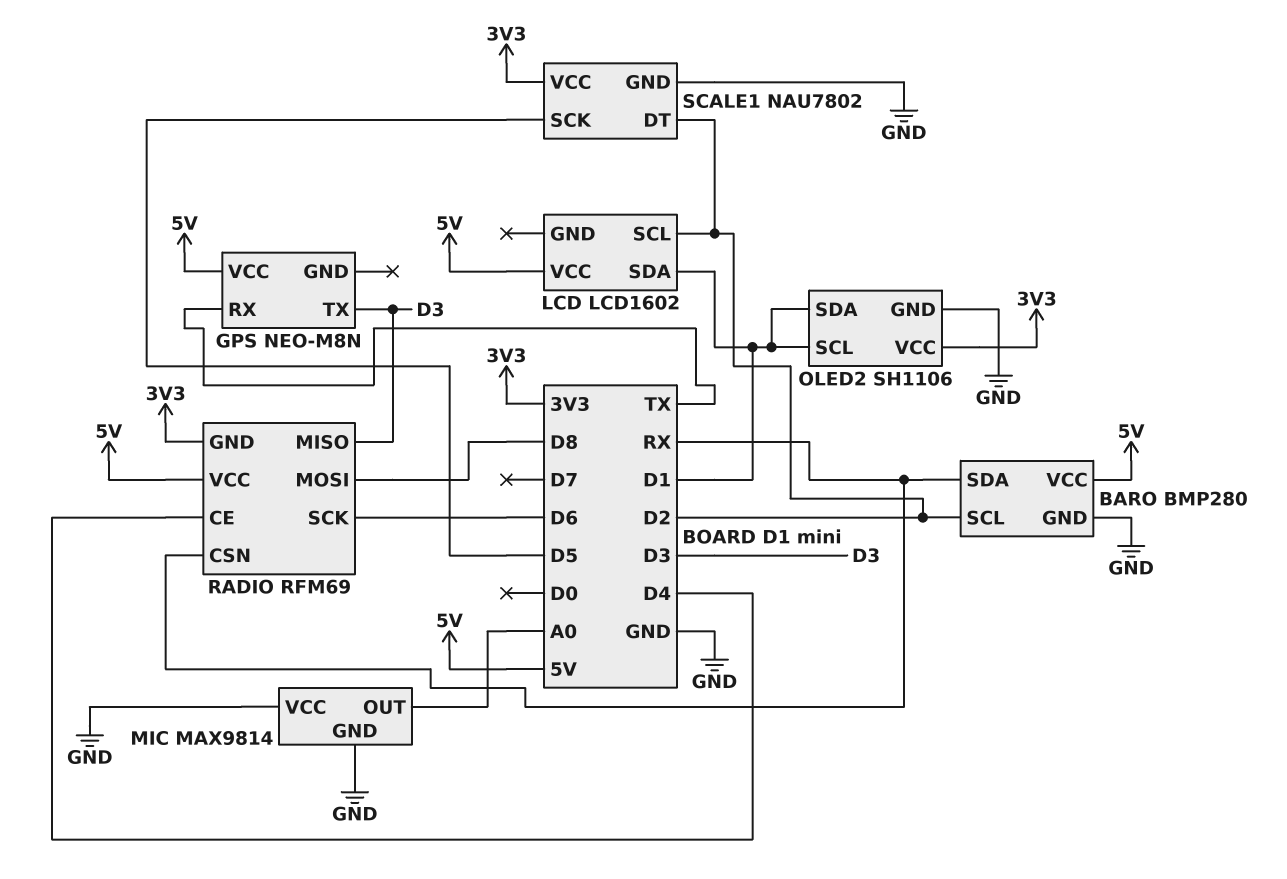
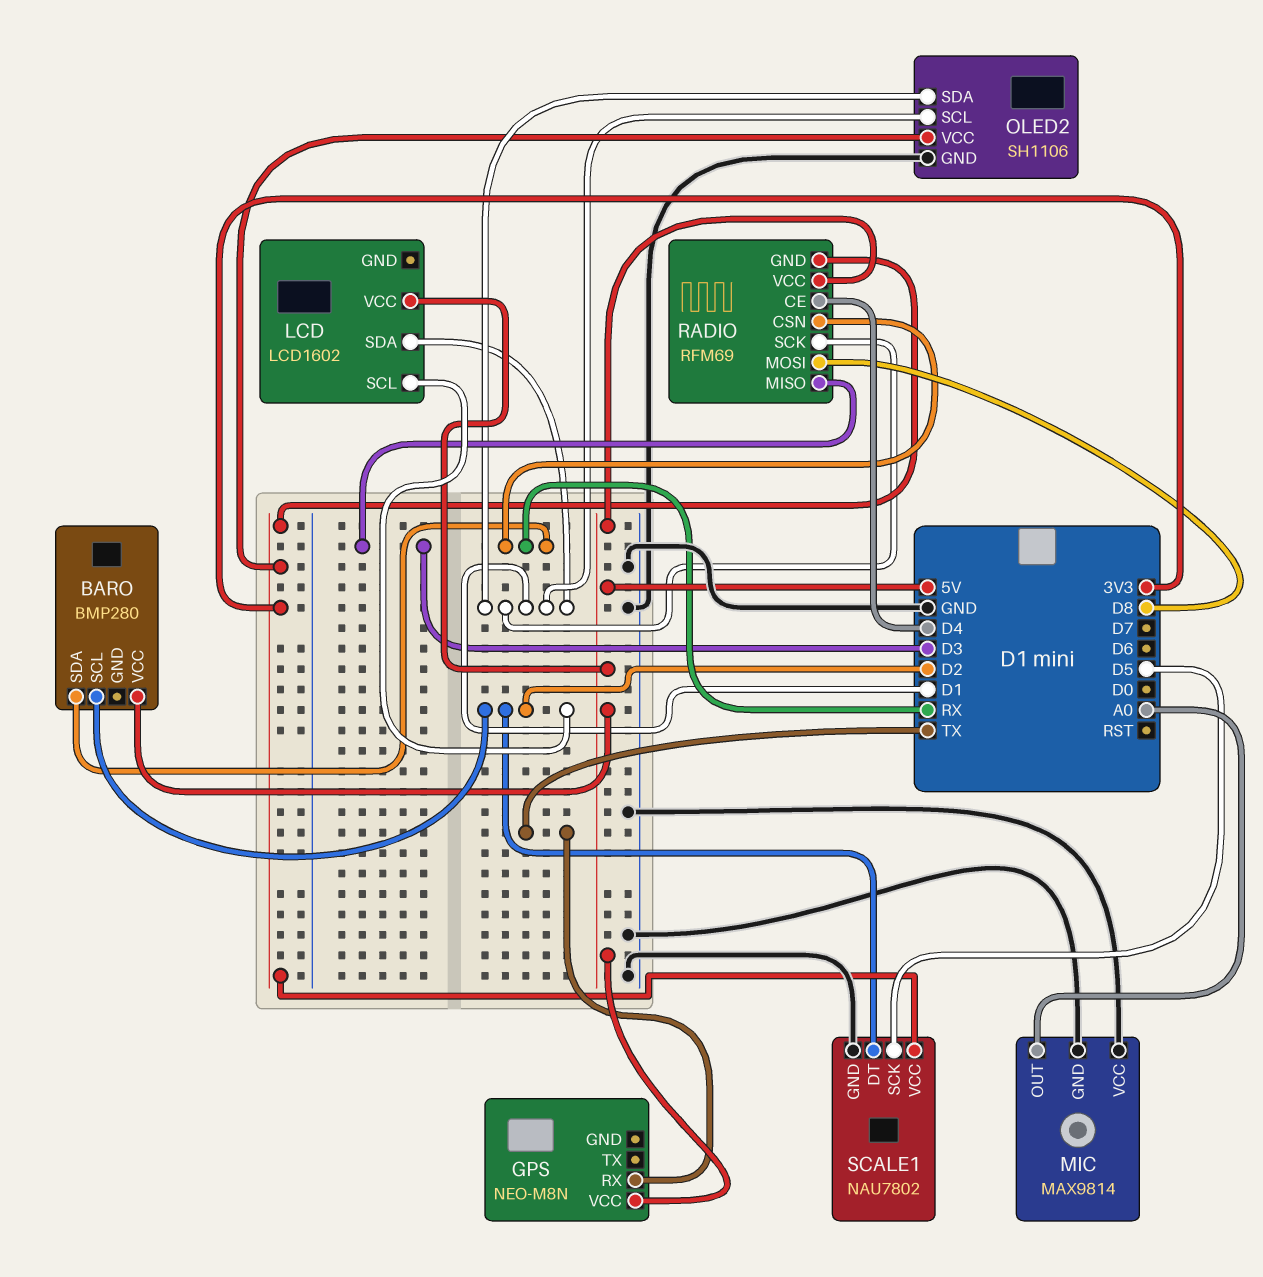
BARO pin GND: GND -> none
GPS pin TX: D3 -> none
RADIO pin SCK: D6 -> D1

